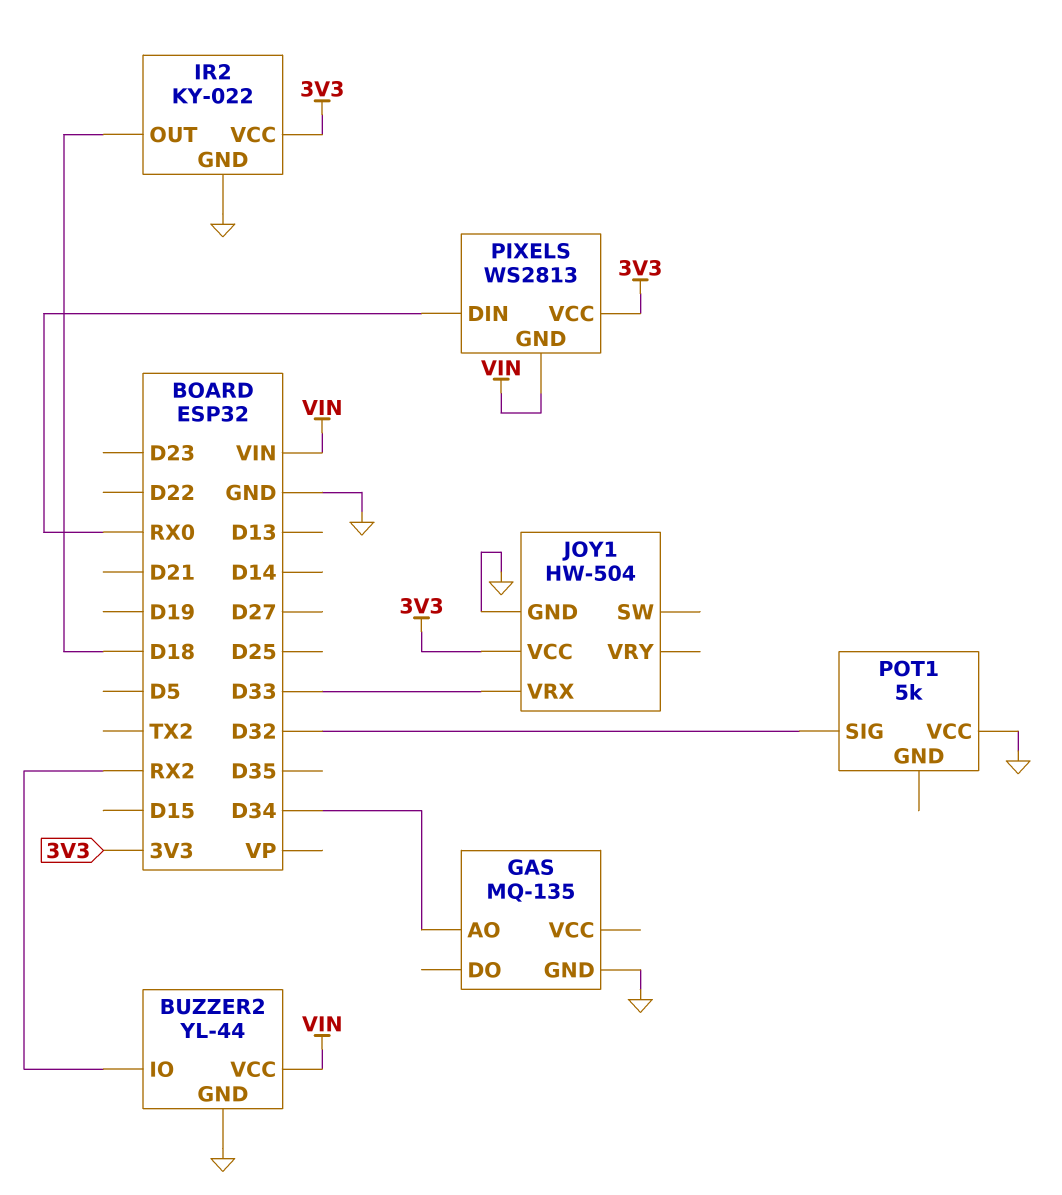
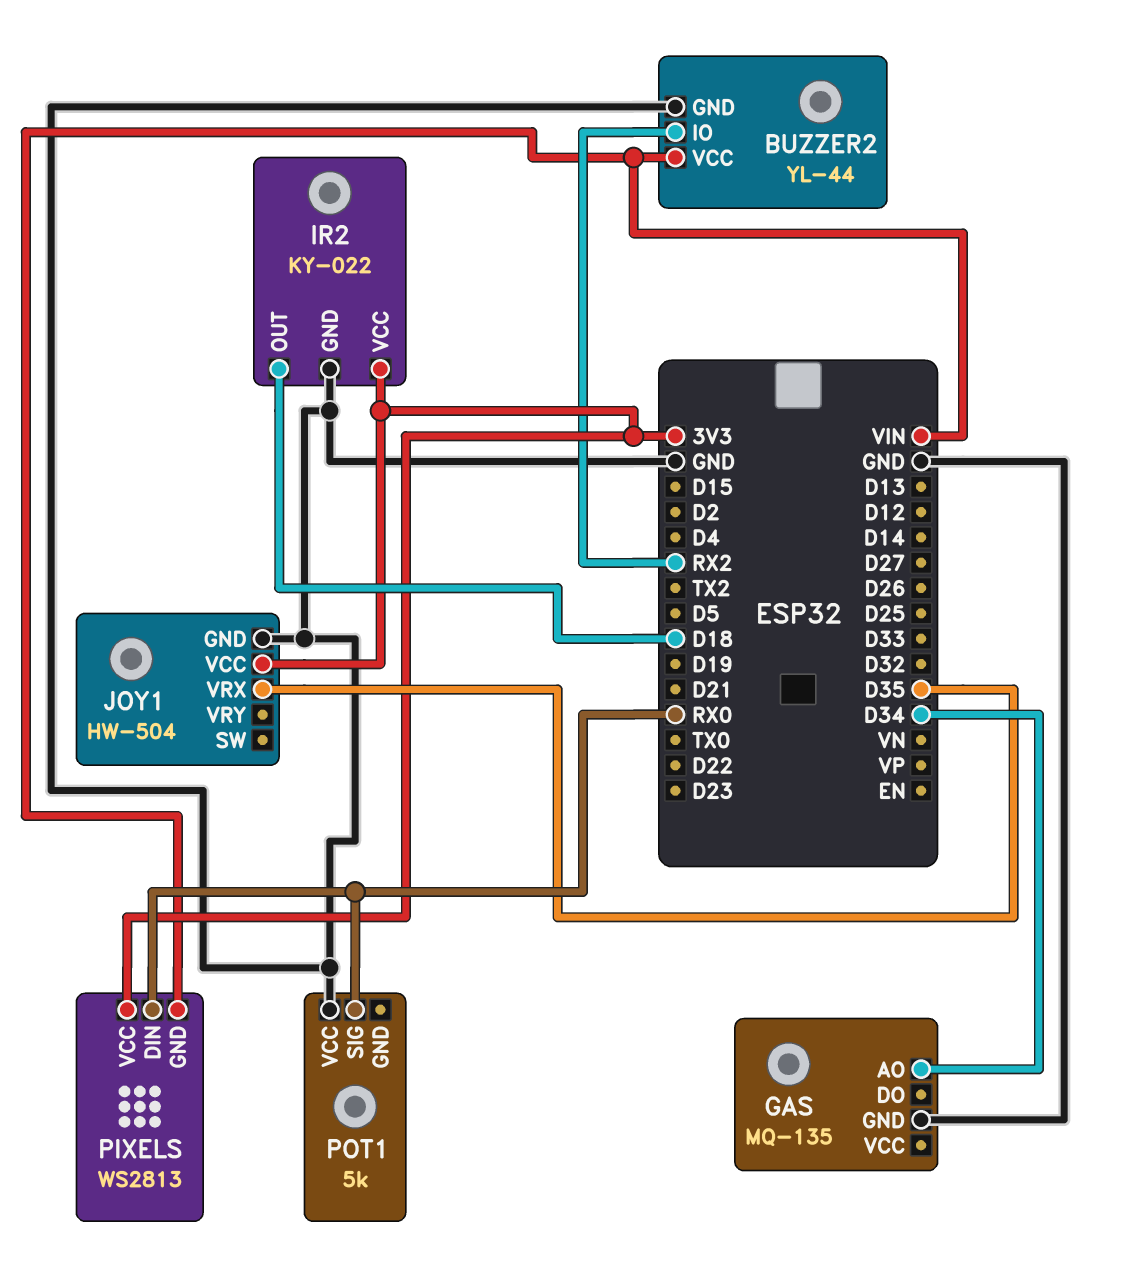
JOY1 pin VRX: D33 -> D35
POT1 pin SIG: D32 -> RX0

